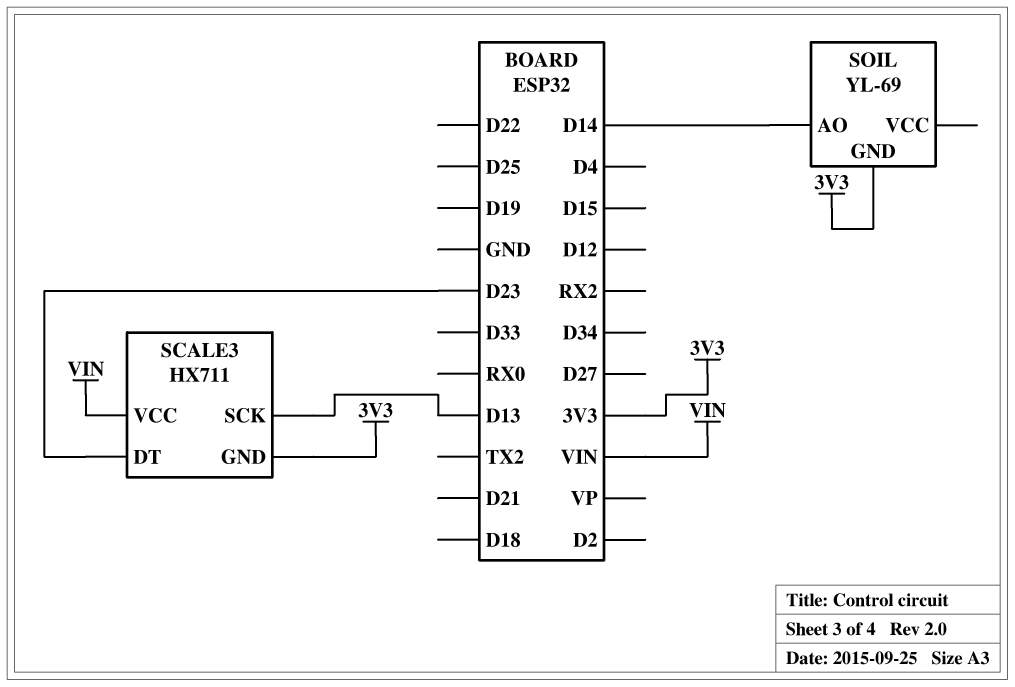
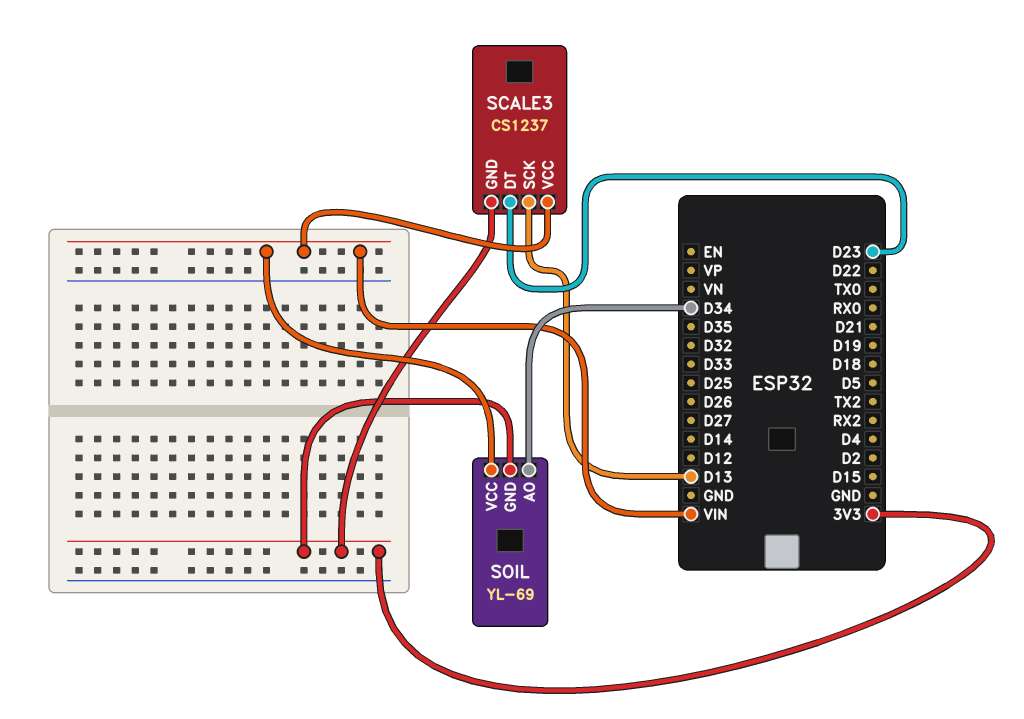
SCALE3: HX711 -> CS1237
SOIL pin AO: D14 -> D34
SOIL pin VCC: none -> VIN

